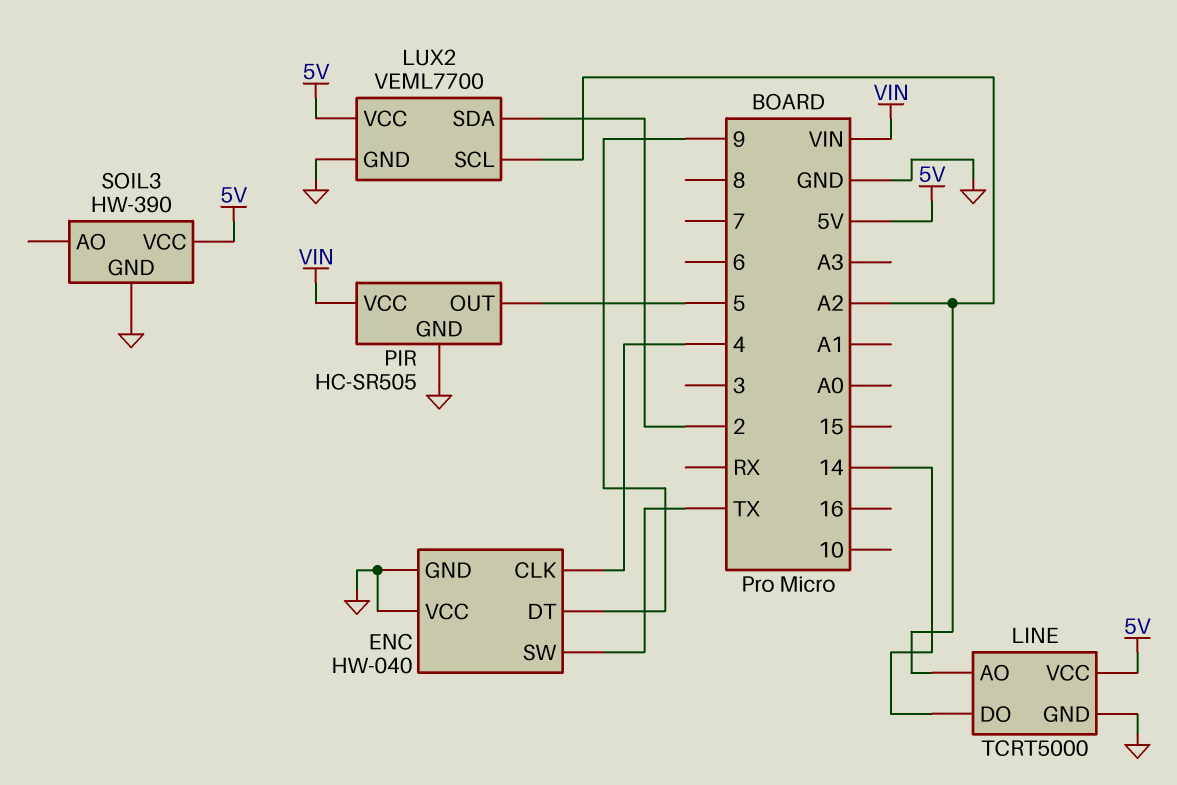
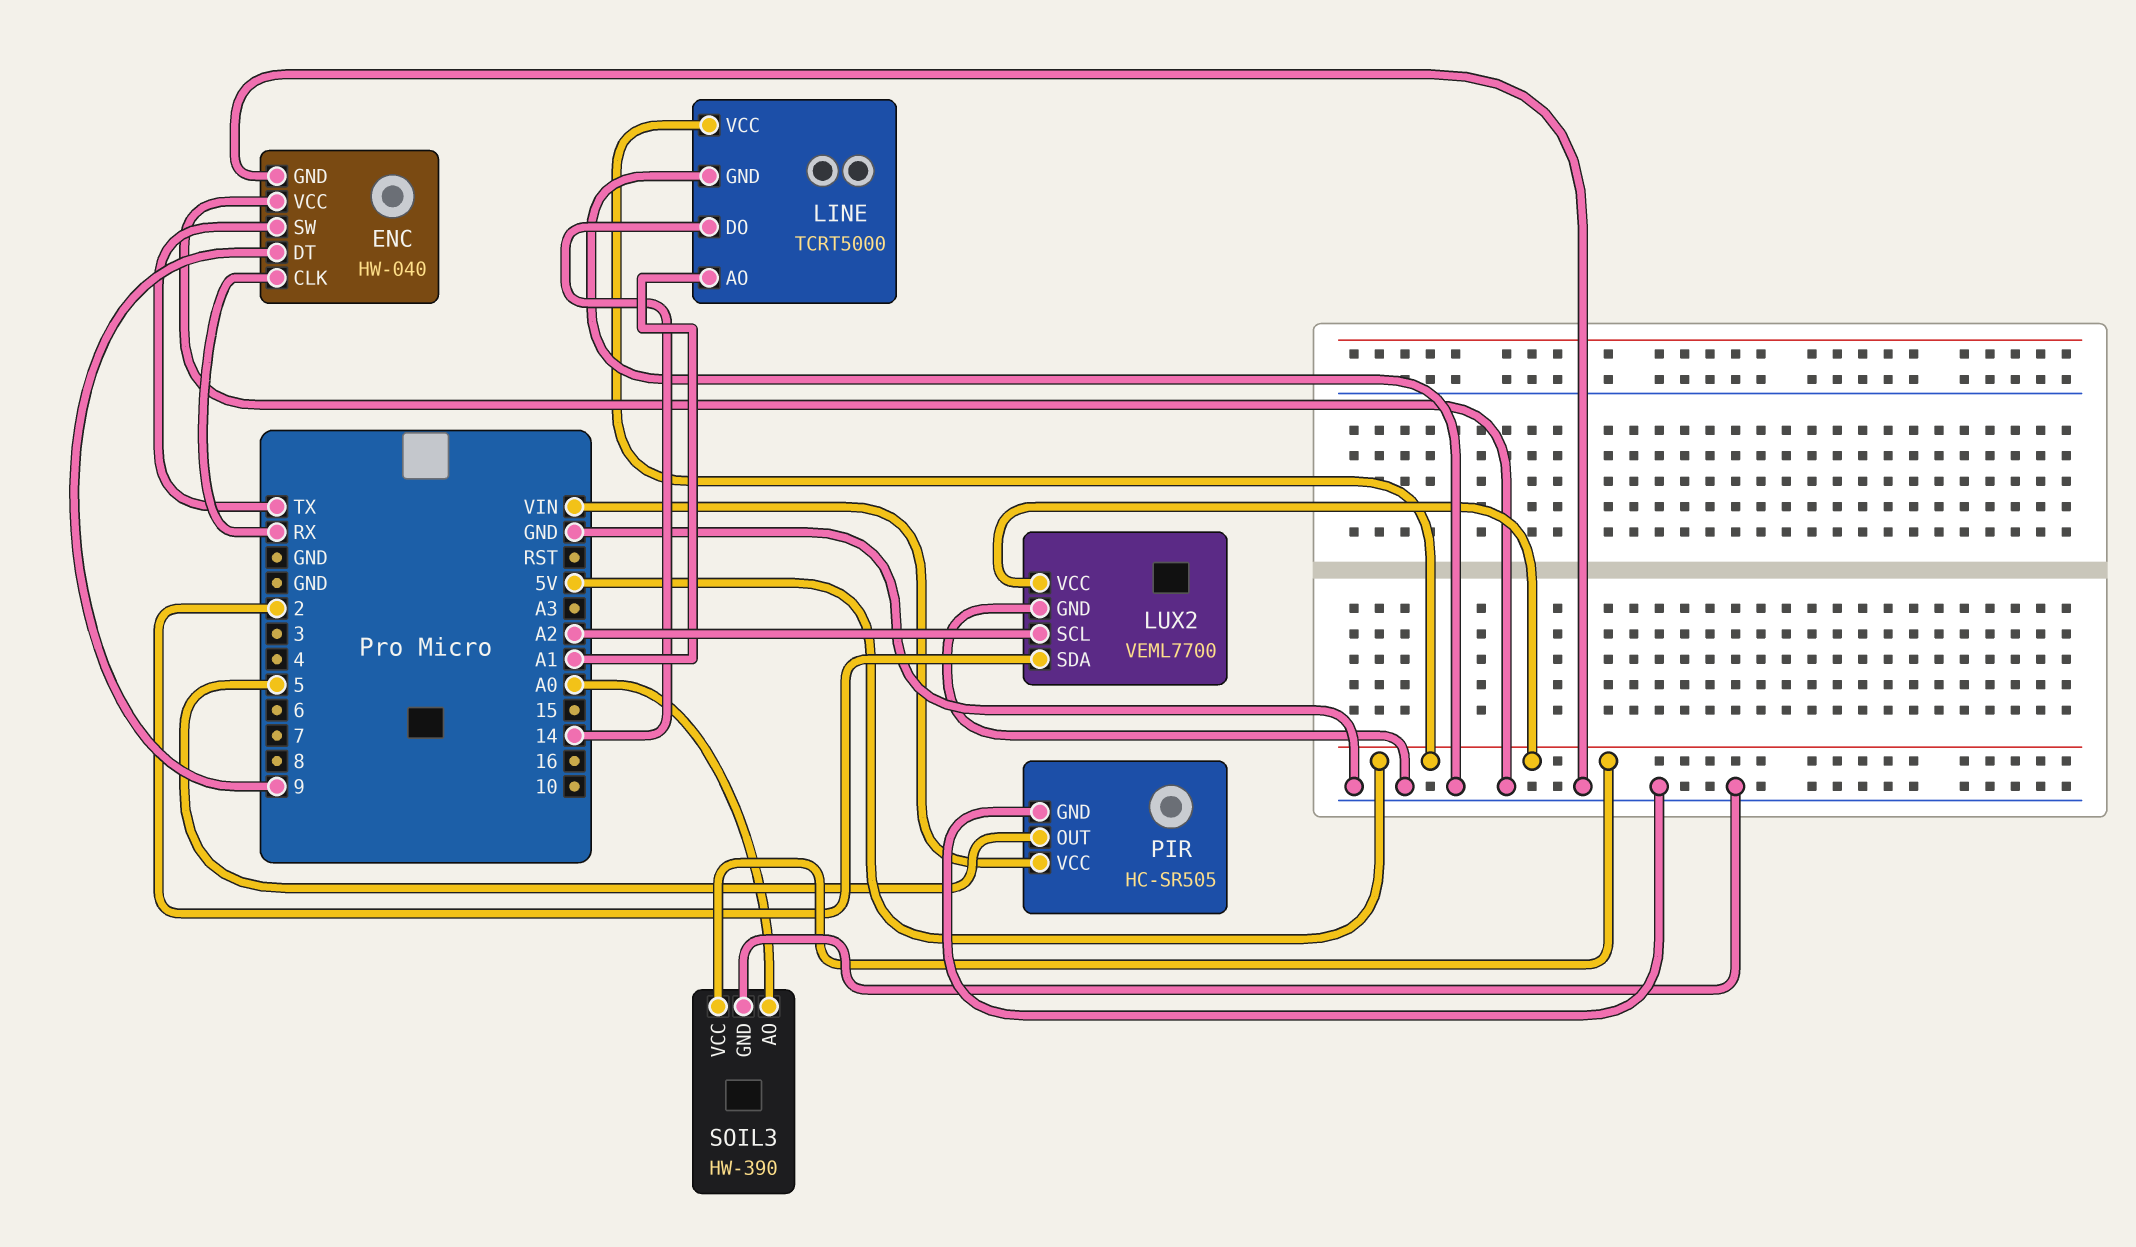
ENC pin CLK: 4 -> RX
LINE pin AO: A2 -> A1
SOIL3 pin AO: none -> A0

